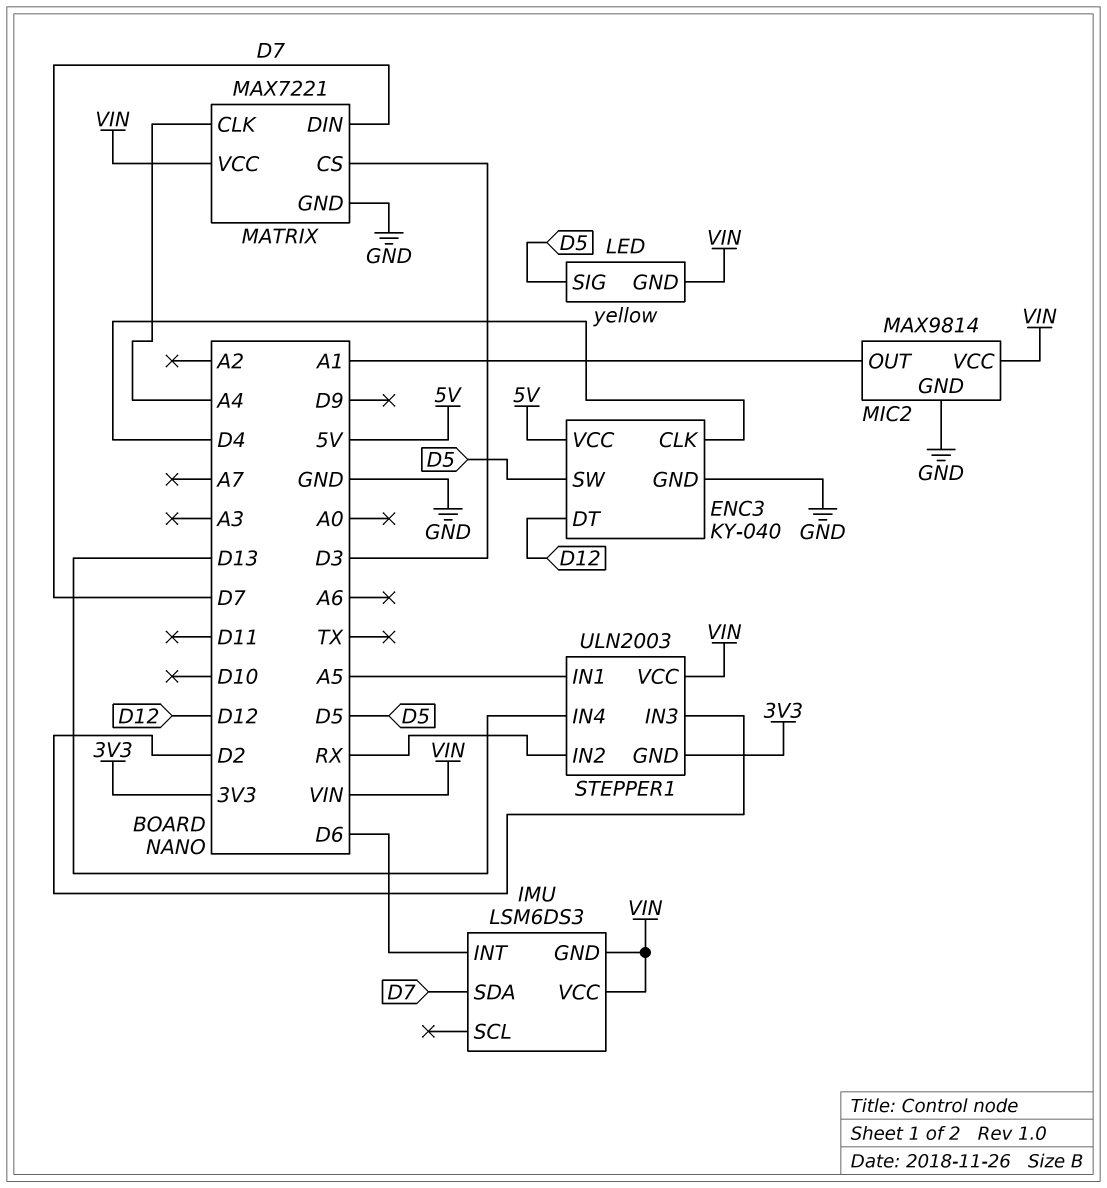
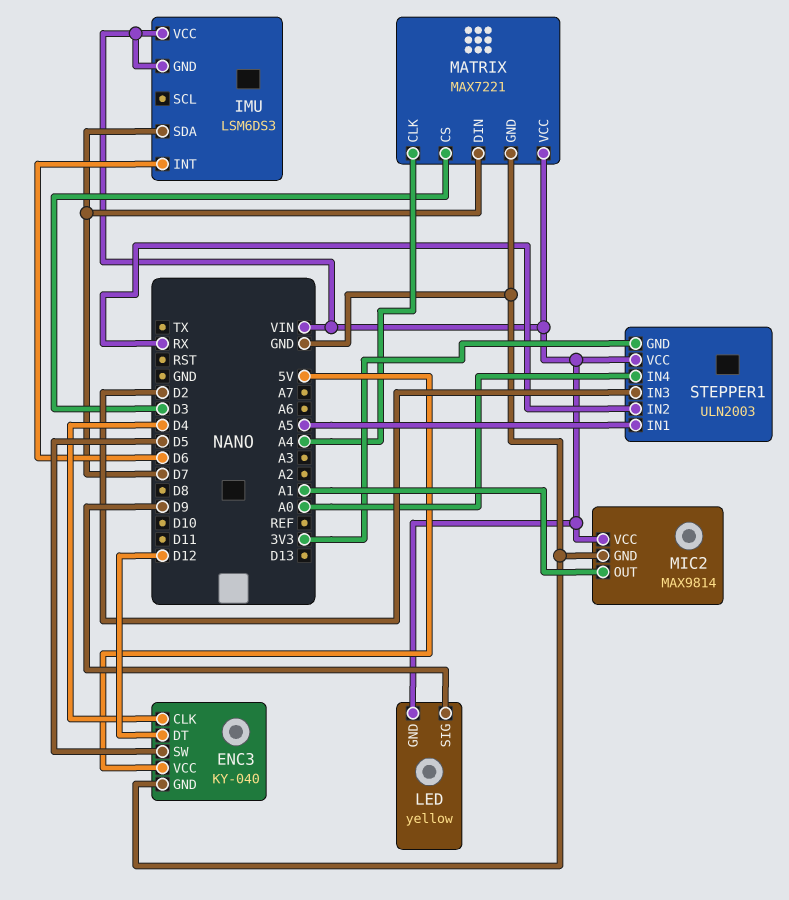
LED pin SIG: D5 -> D9
STEPPER1 pin IN4: D13 -> A0

